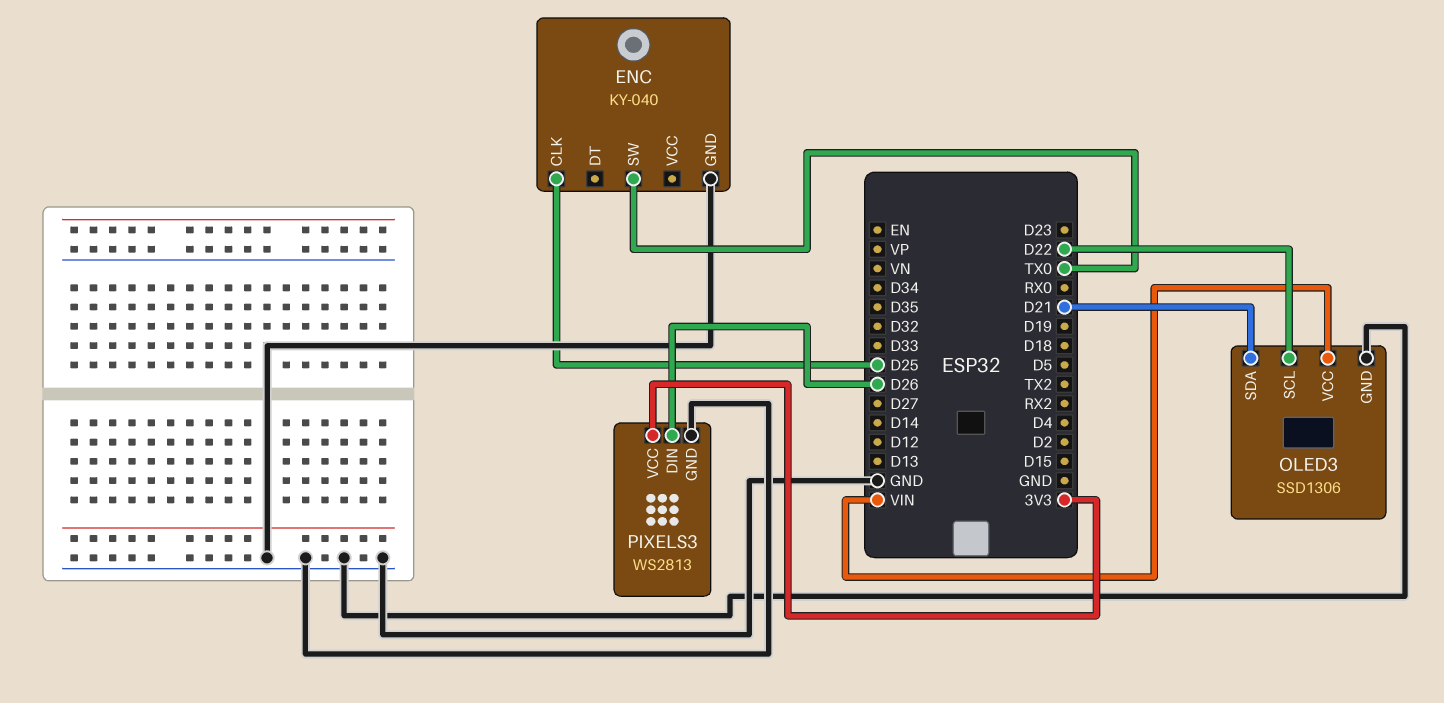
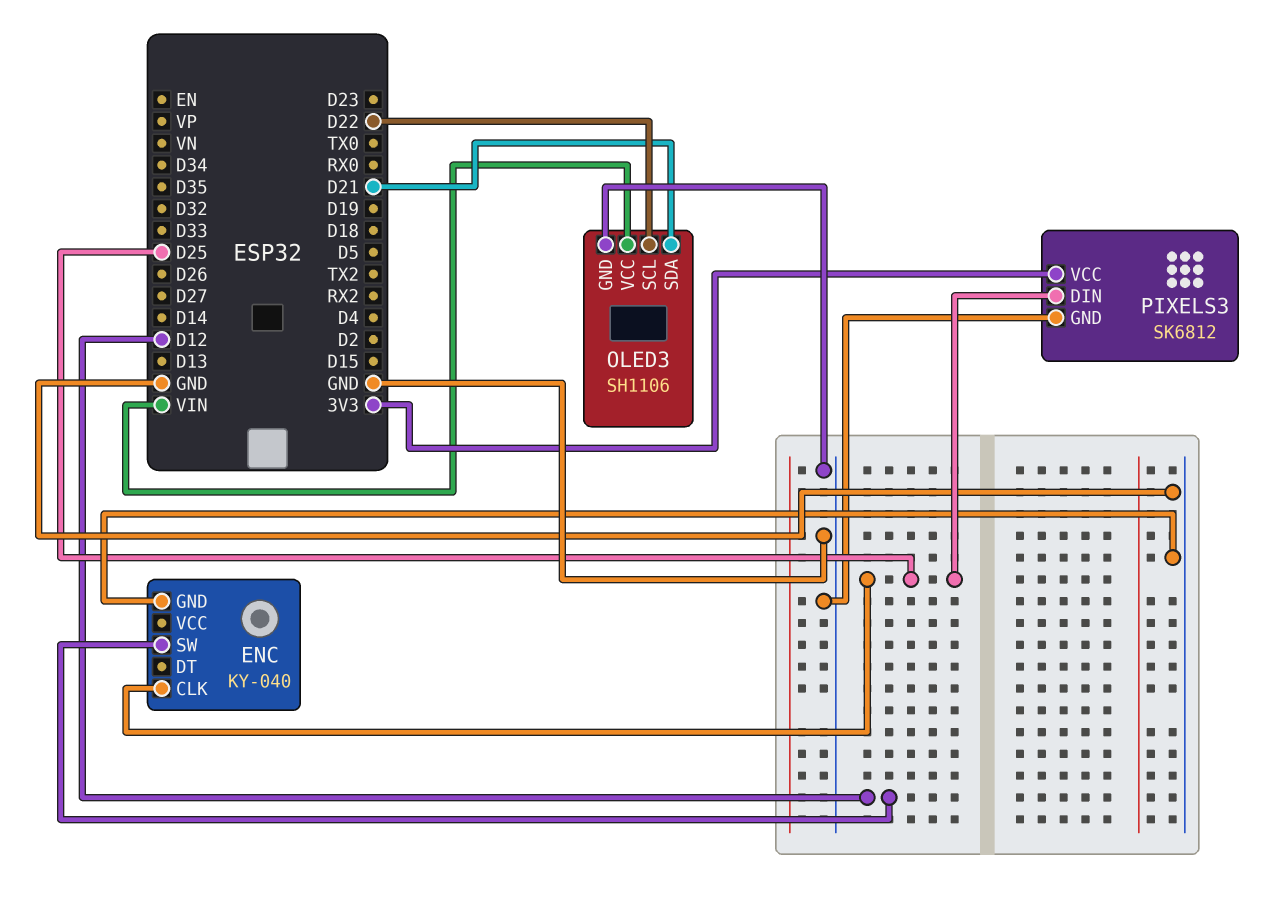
ENC pin SW: TX0 -> D12
OLED3: SSD1306 -> SH1106
PIXELS3: WS2813 -> SK6812
PIXELS3 pin DIN: D26 -> D25

